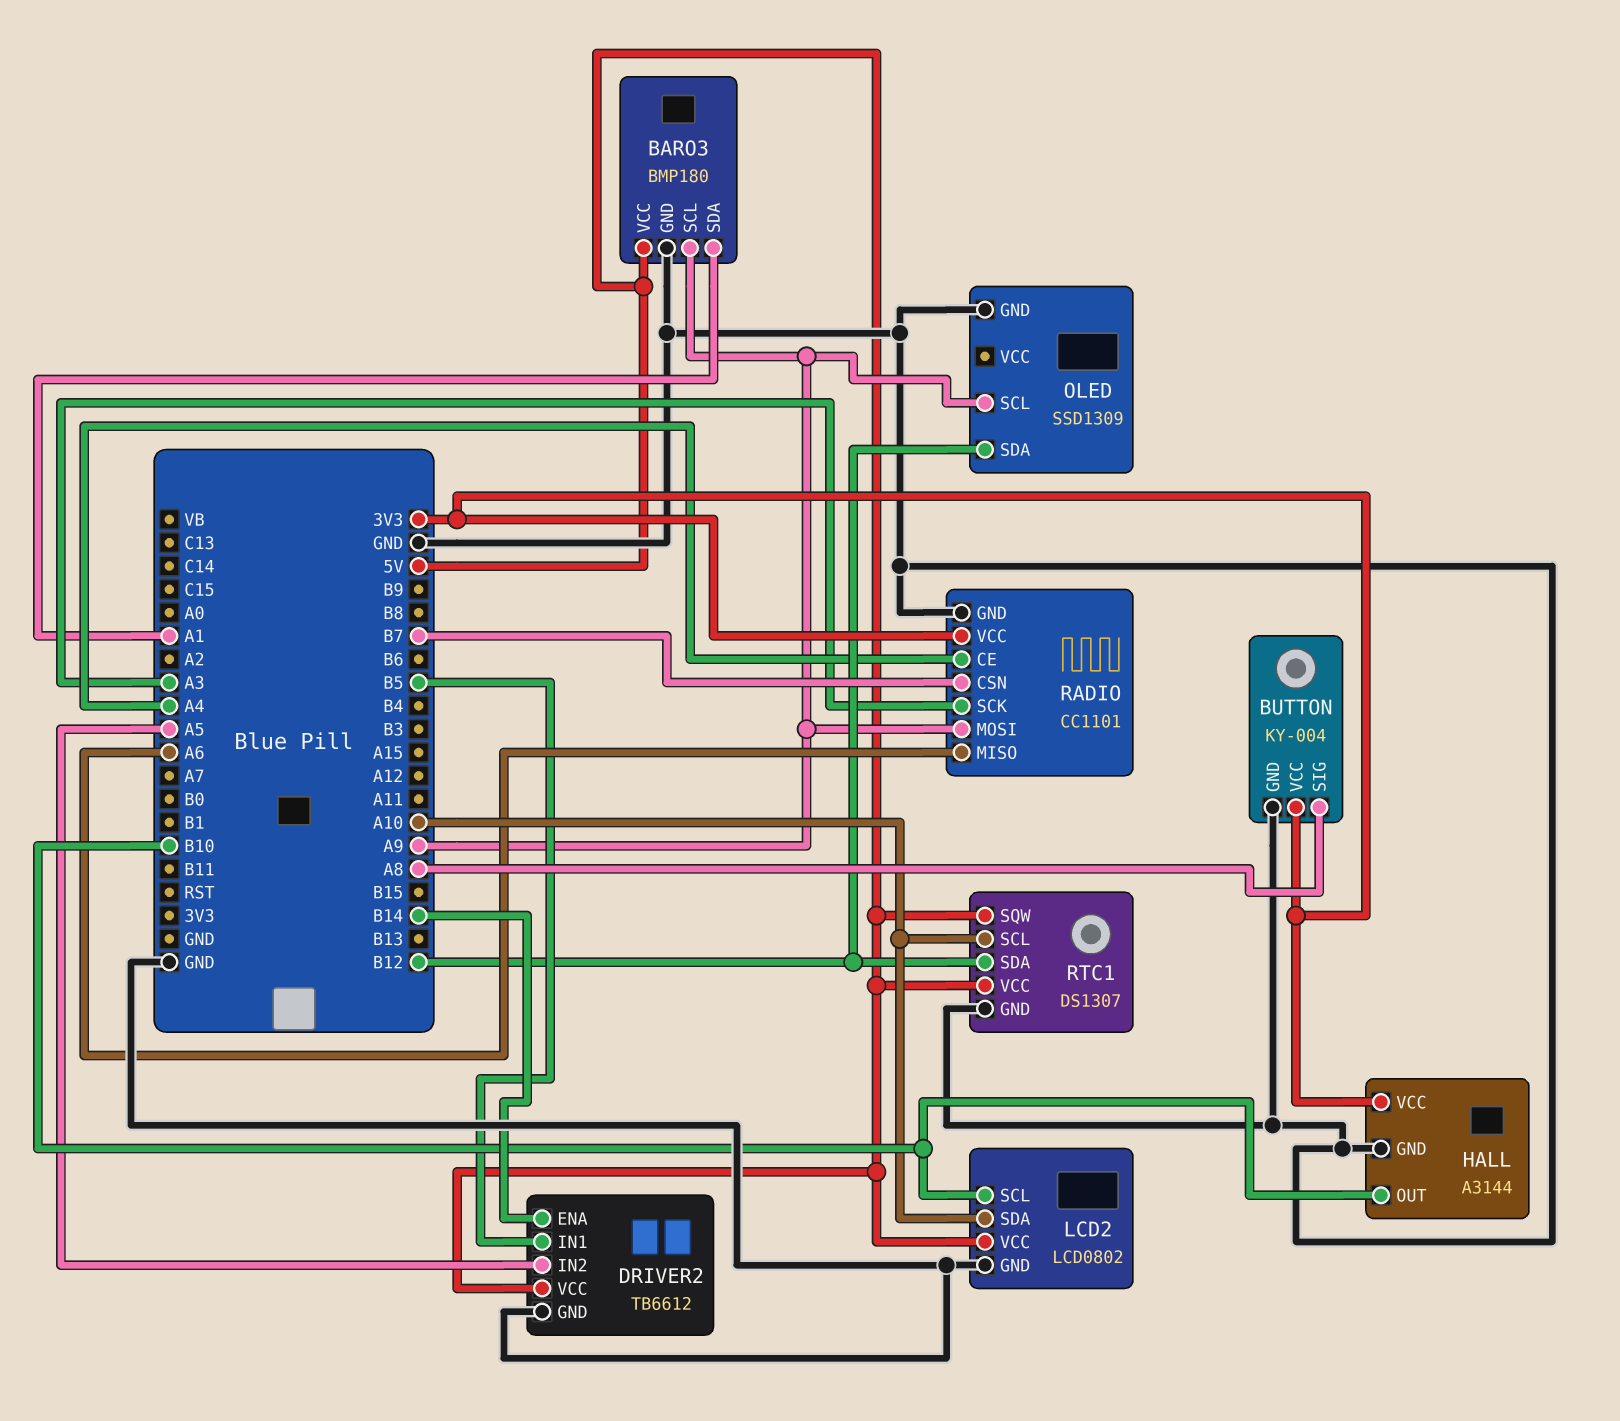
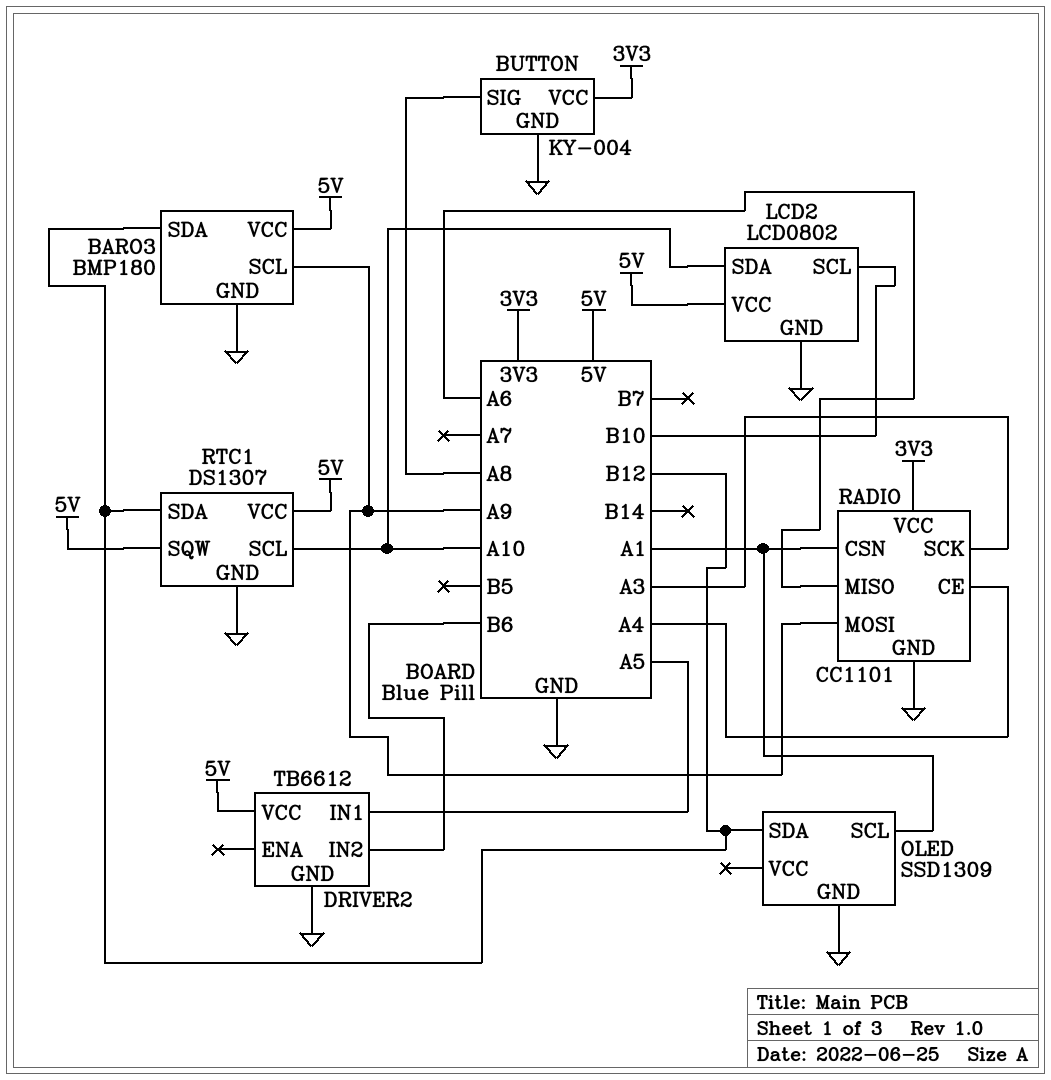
BARO3 pin SDA: A1 -> B12
DRIVER2 pin ENA: B14 -> none
DRIVER2 pin IN1: B5 -> A5
DRIVER2 pin IN2: A5 -> B6
HALL: A3144 -> none
HALL pin GND: GND -> none
HALL pin OUT: B10 -> none
HALL pin VCC: 3V3 -> none
OLED pin SCL: A9 -> A1
RADIO pin CSN: B7 -> A1

